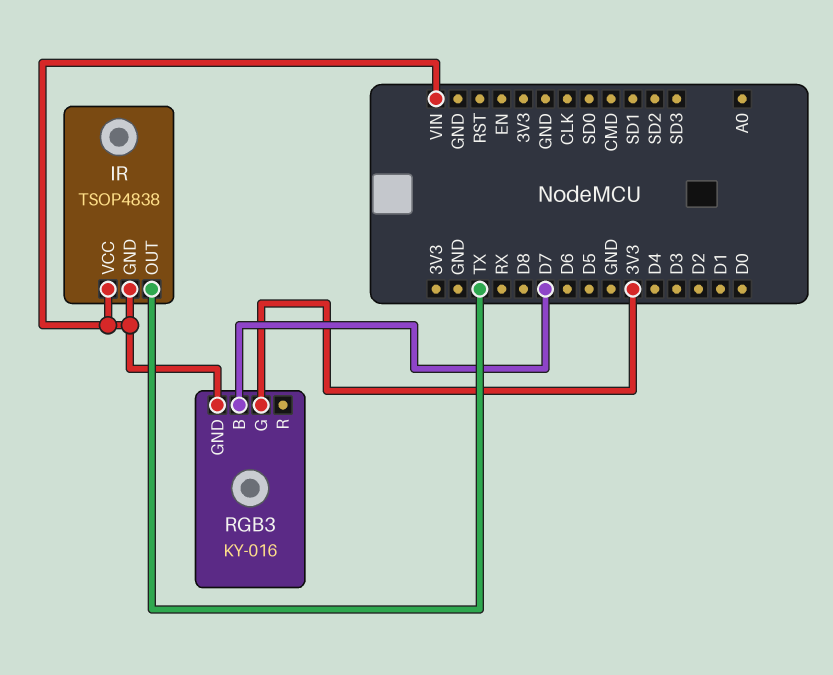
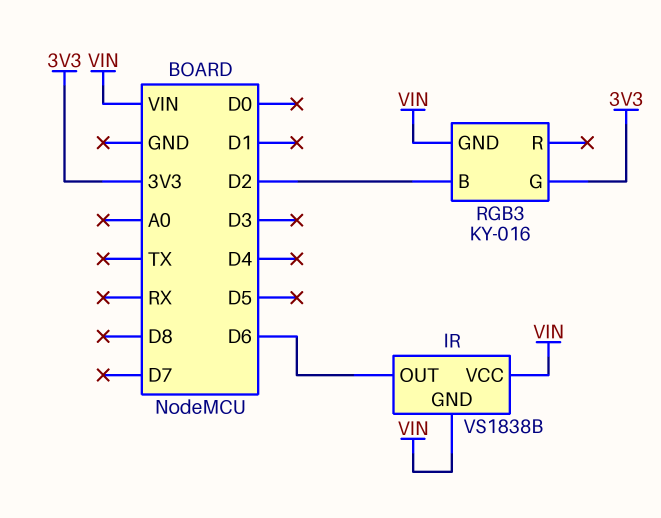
IR: TSOP4838 -> VS1838B
IR pin OUT: TX -> D6
RGB3 pin B: D7 -> D2

